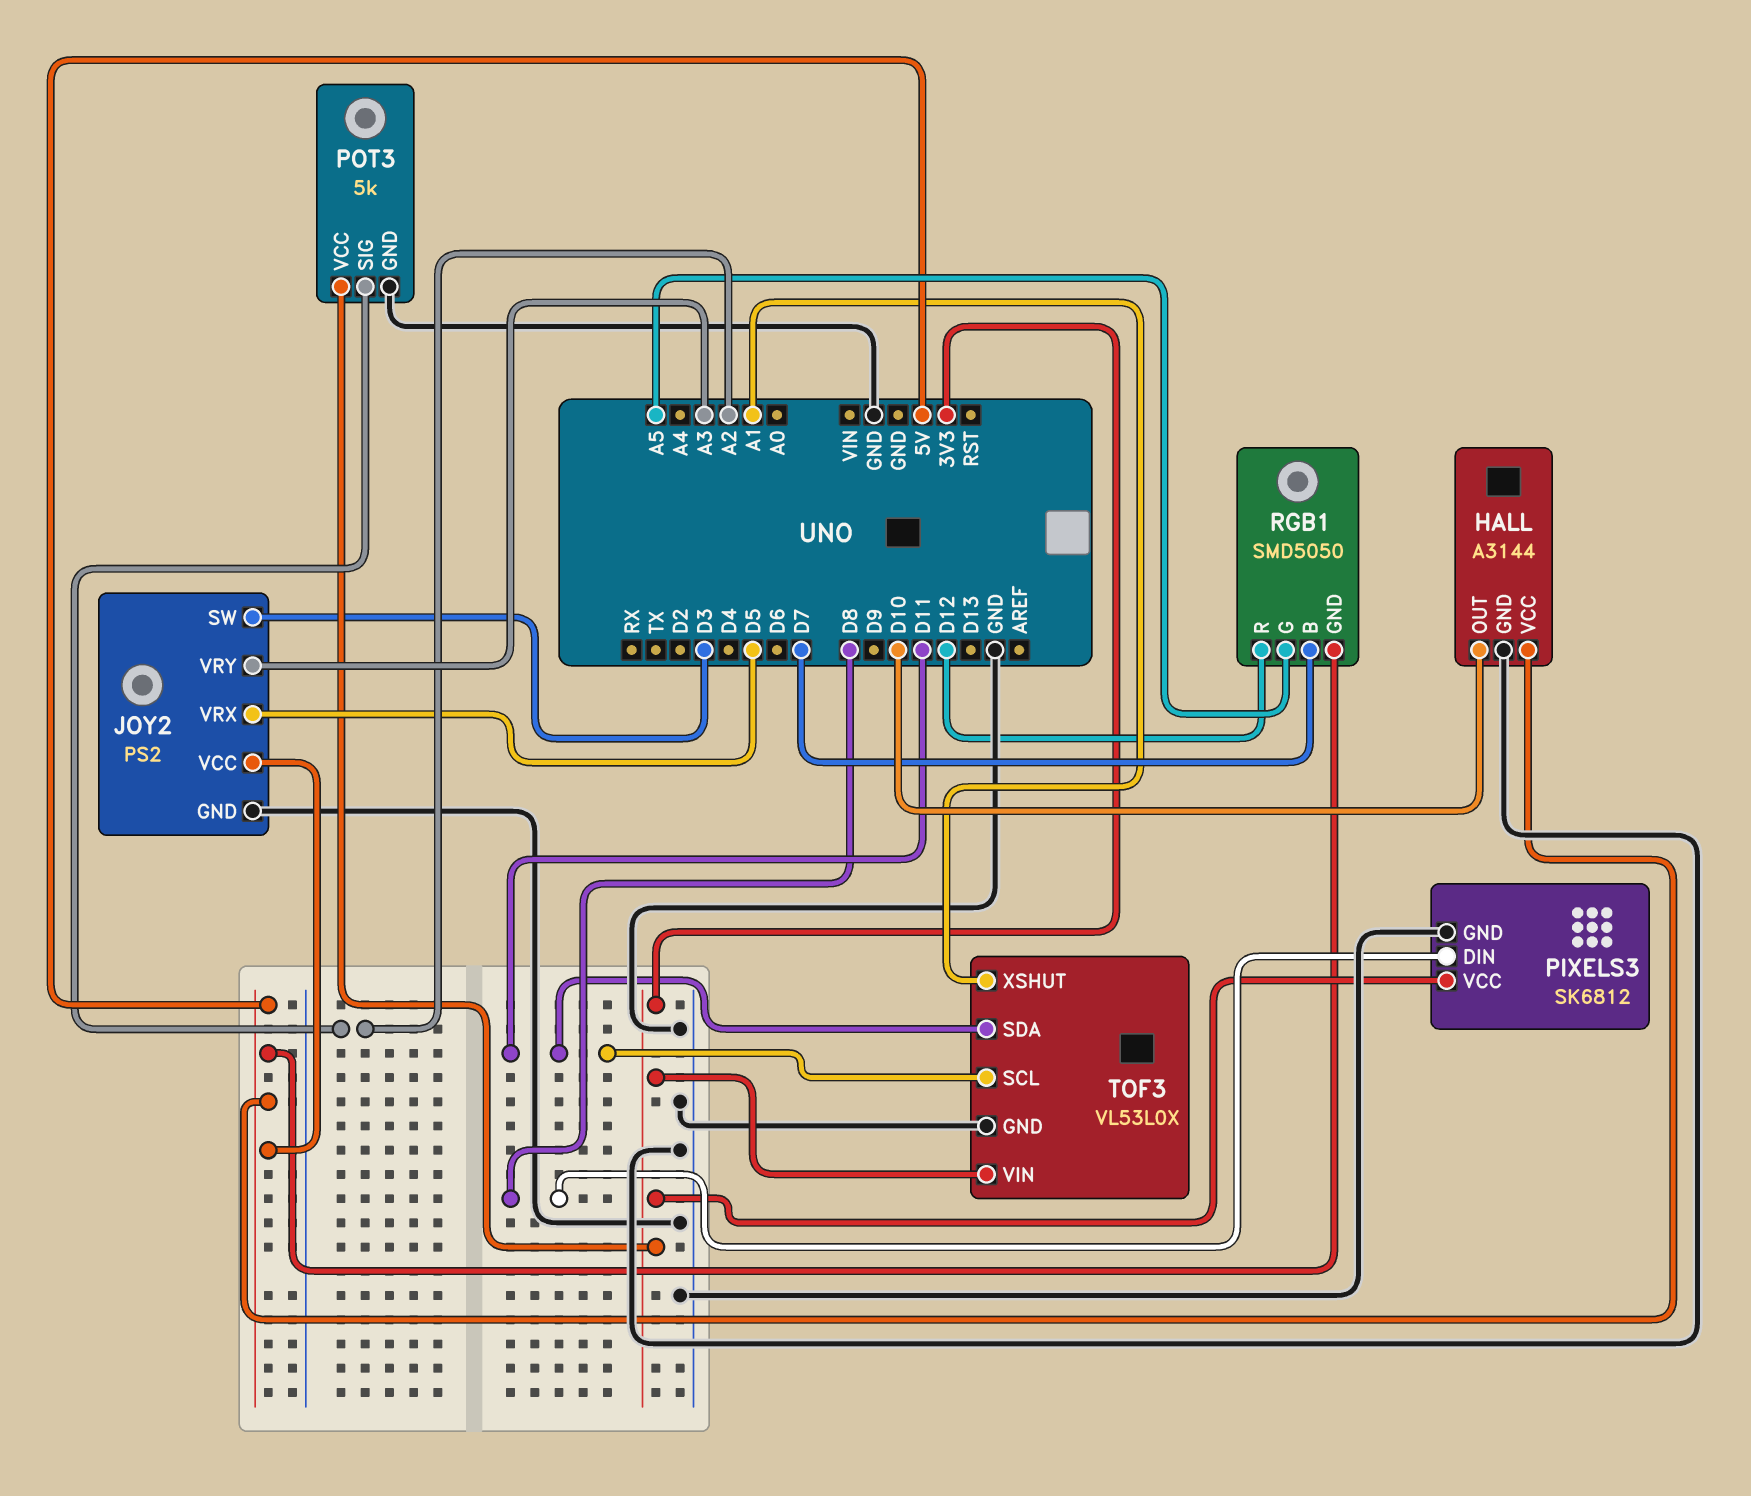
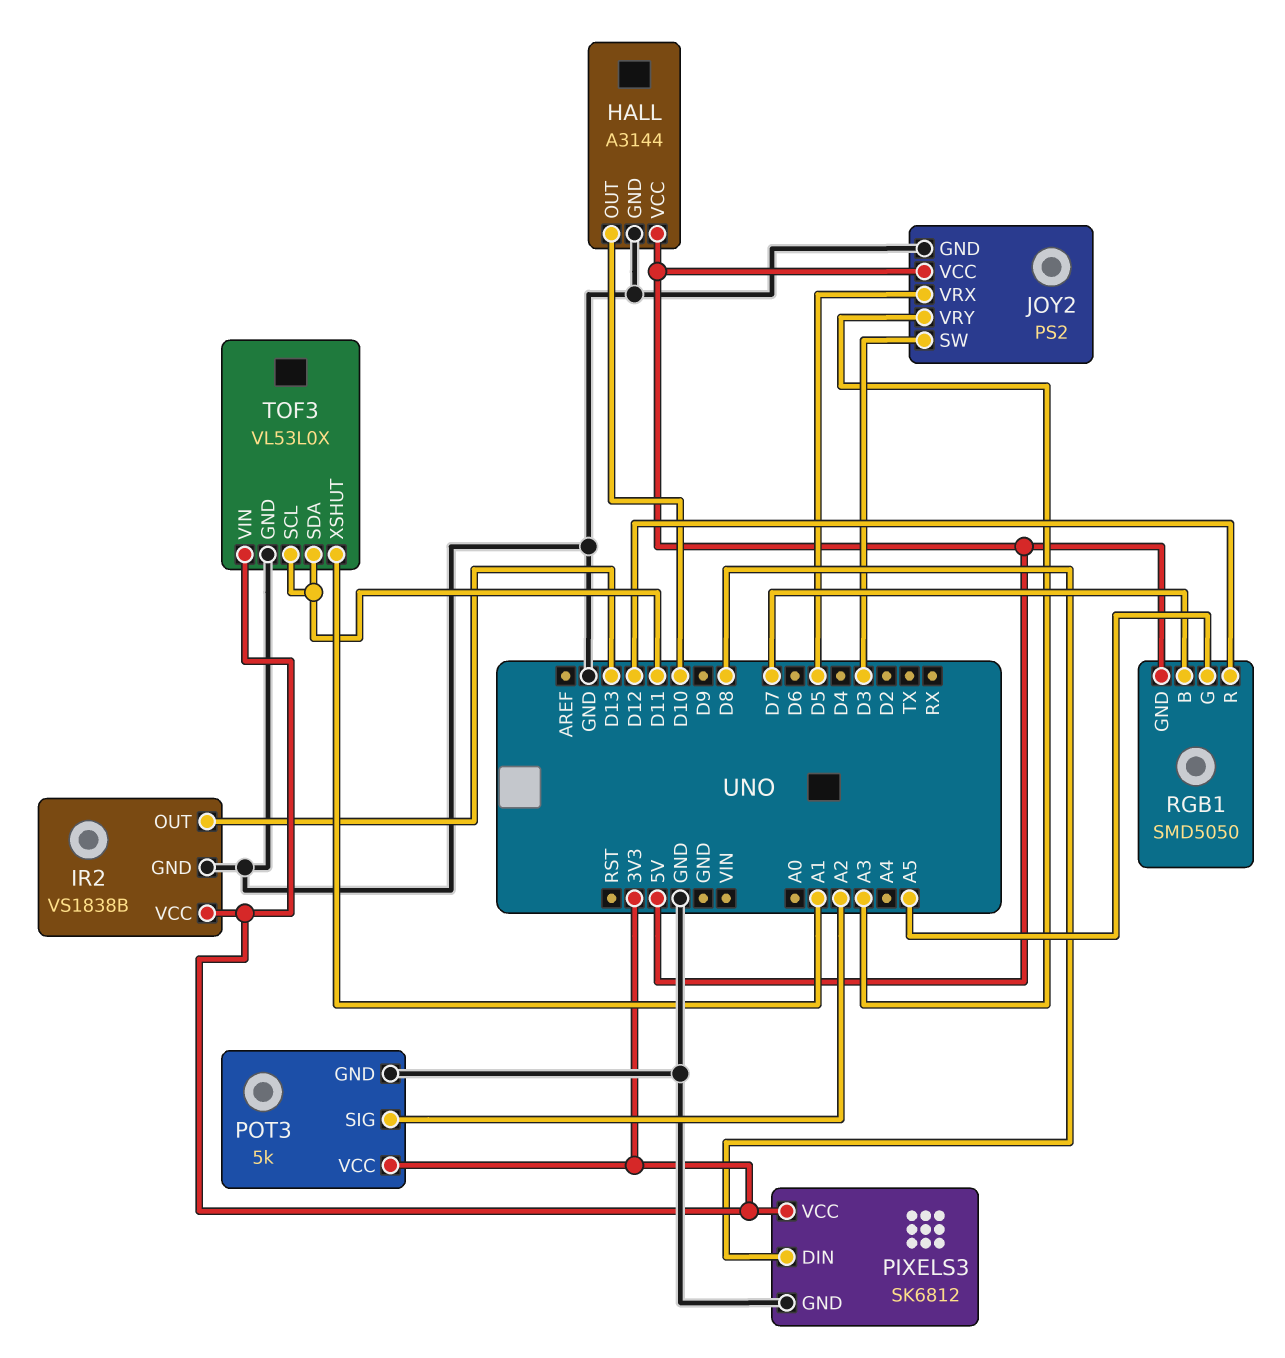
IR2: none -> VS1838B
IR2 pin GND: none -> GND
IR2 pin OUT: none -> D13
IR2 pin VCC: none -> 3V3

